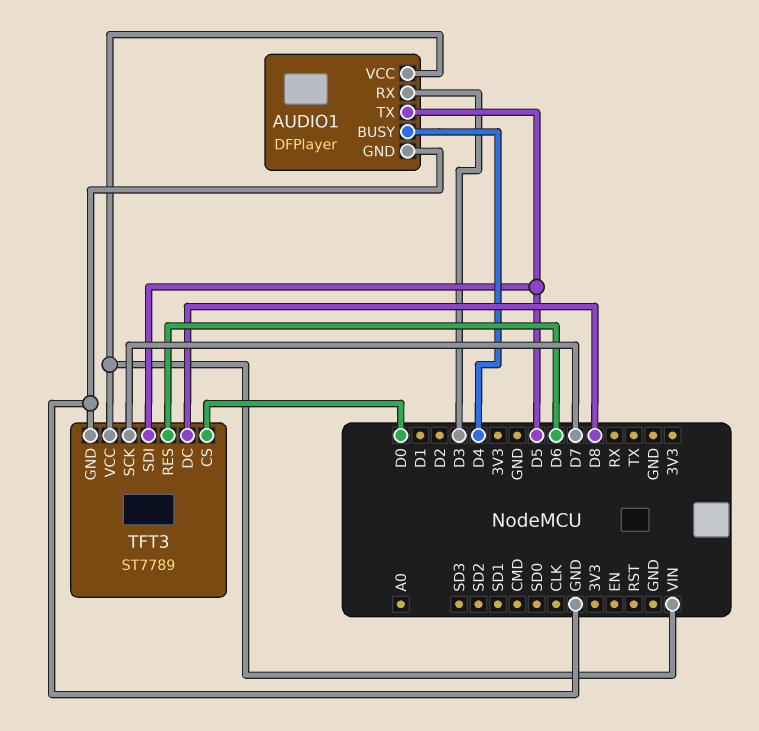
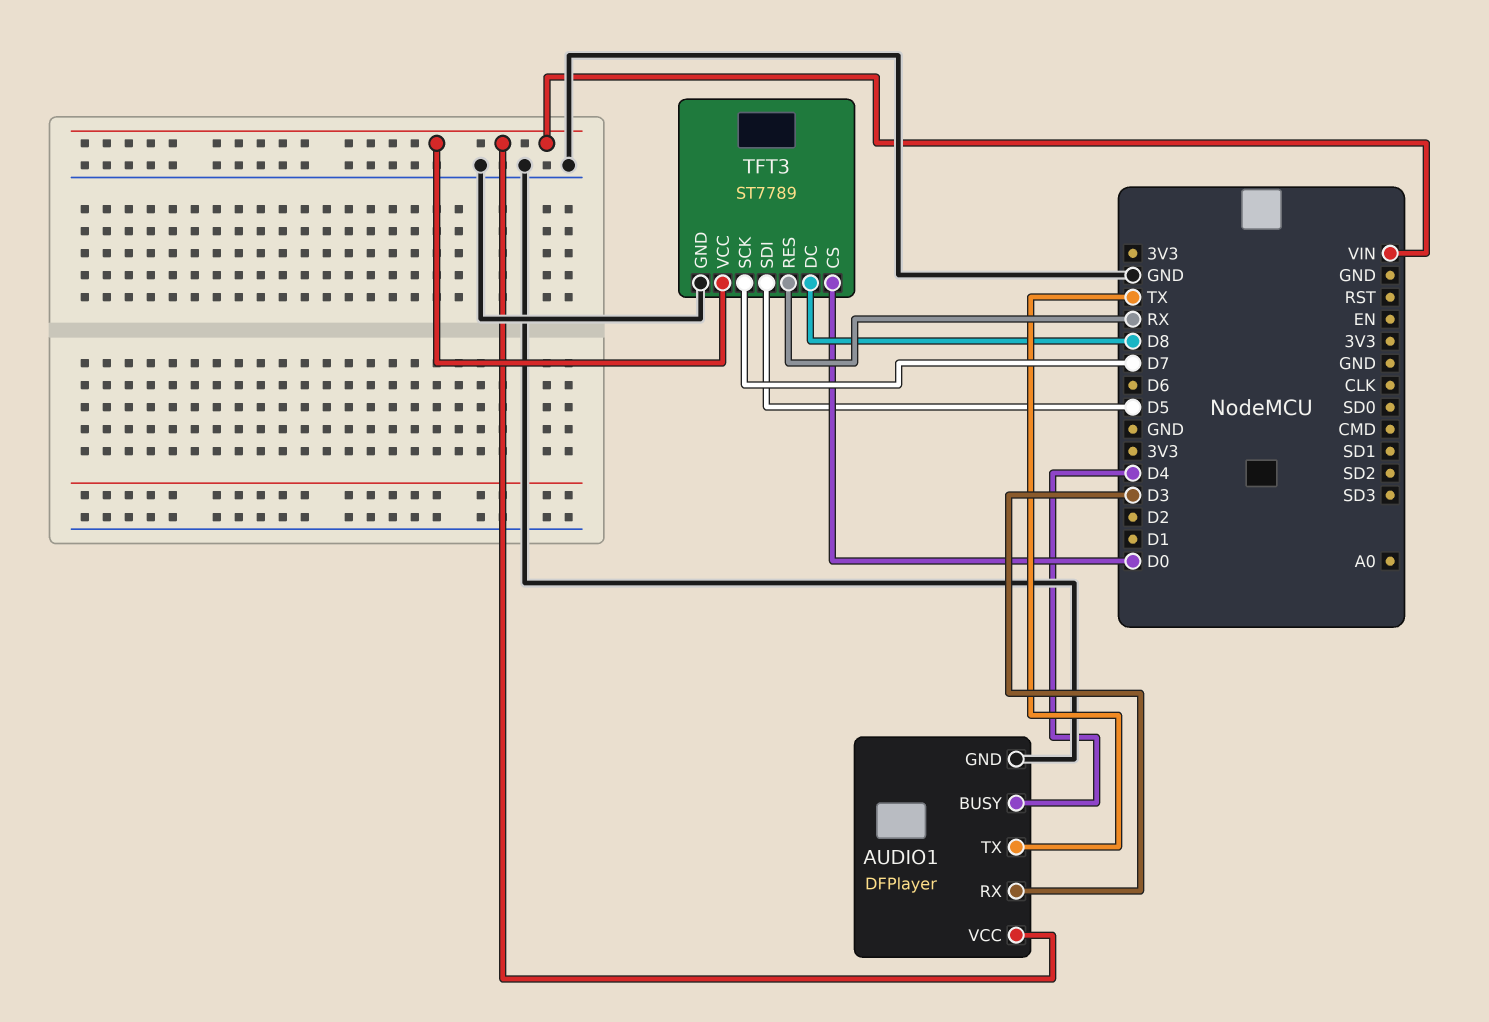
AUDIO1 pin TX: D5 -> TX
TFT3 pin RES: D6 -> RX

